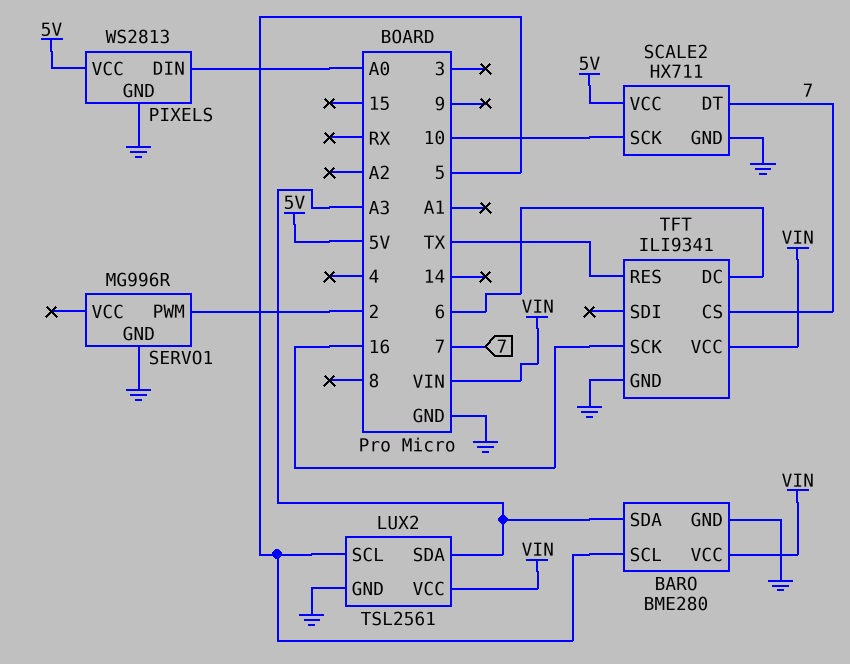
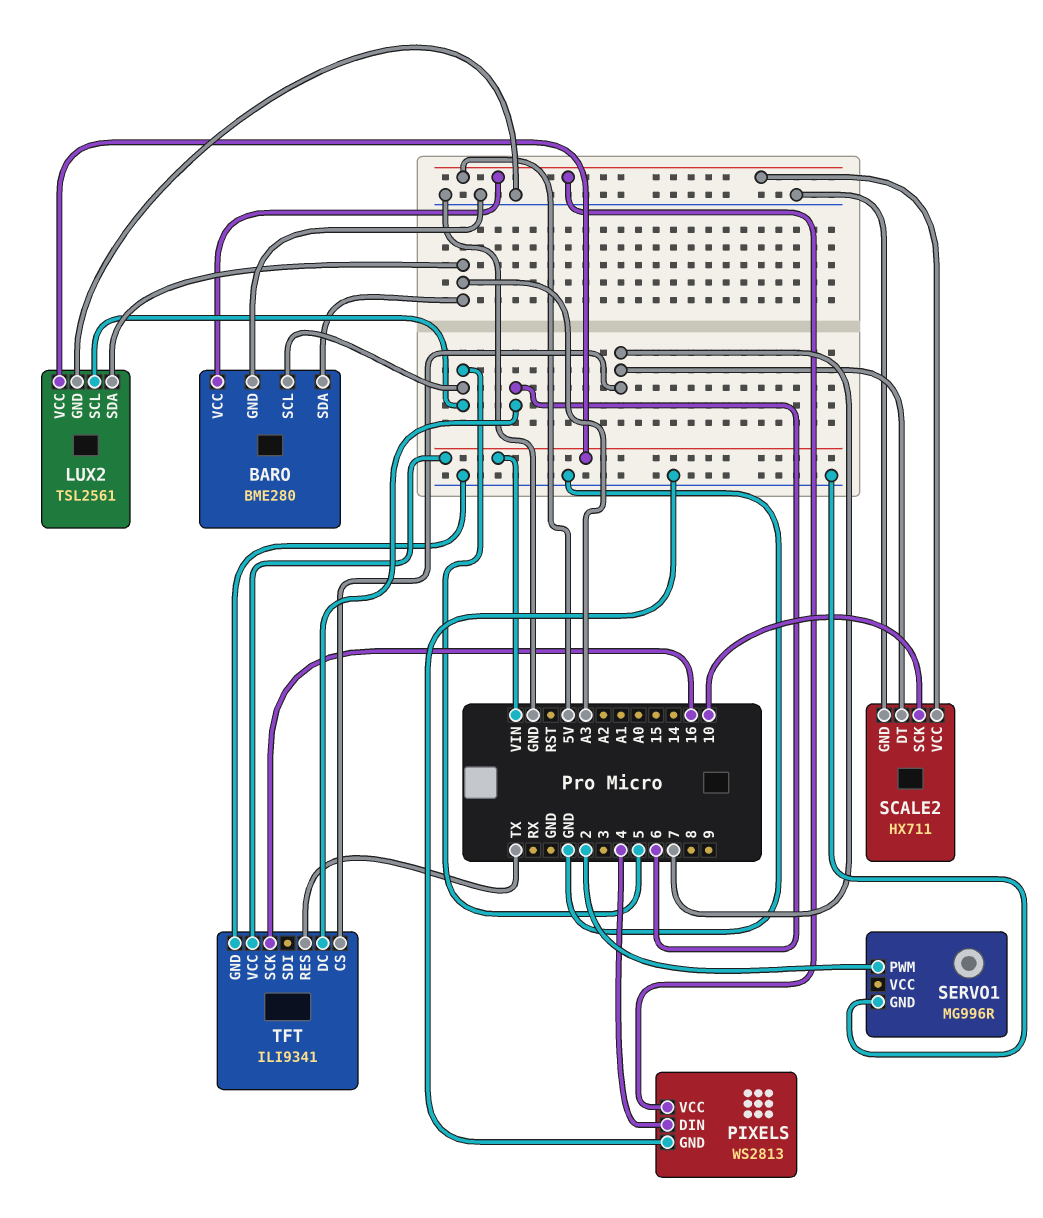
BARO pin VCC: VIN -> 5V
PIXELS pin DIN: A0 -> 4

